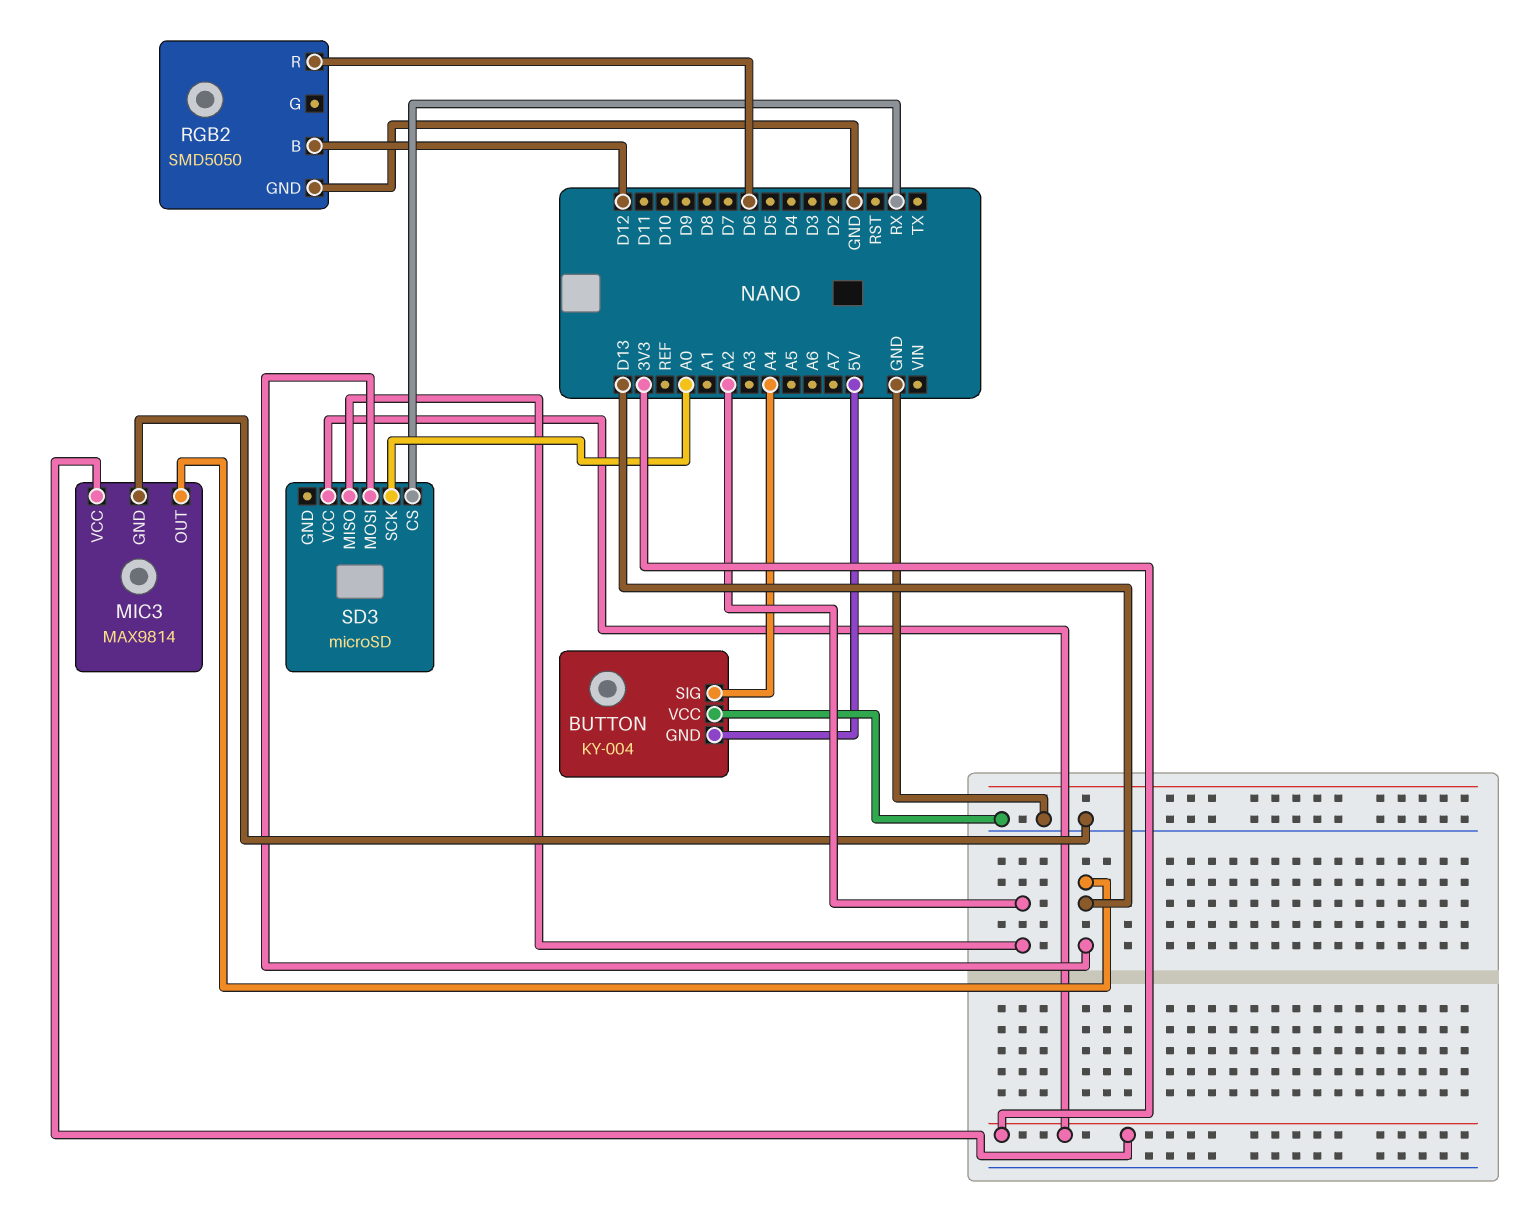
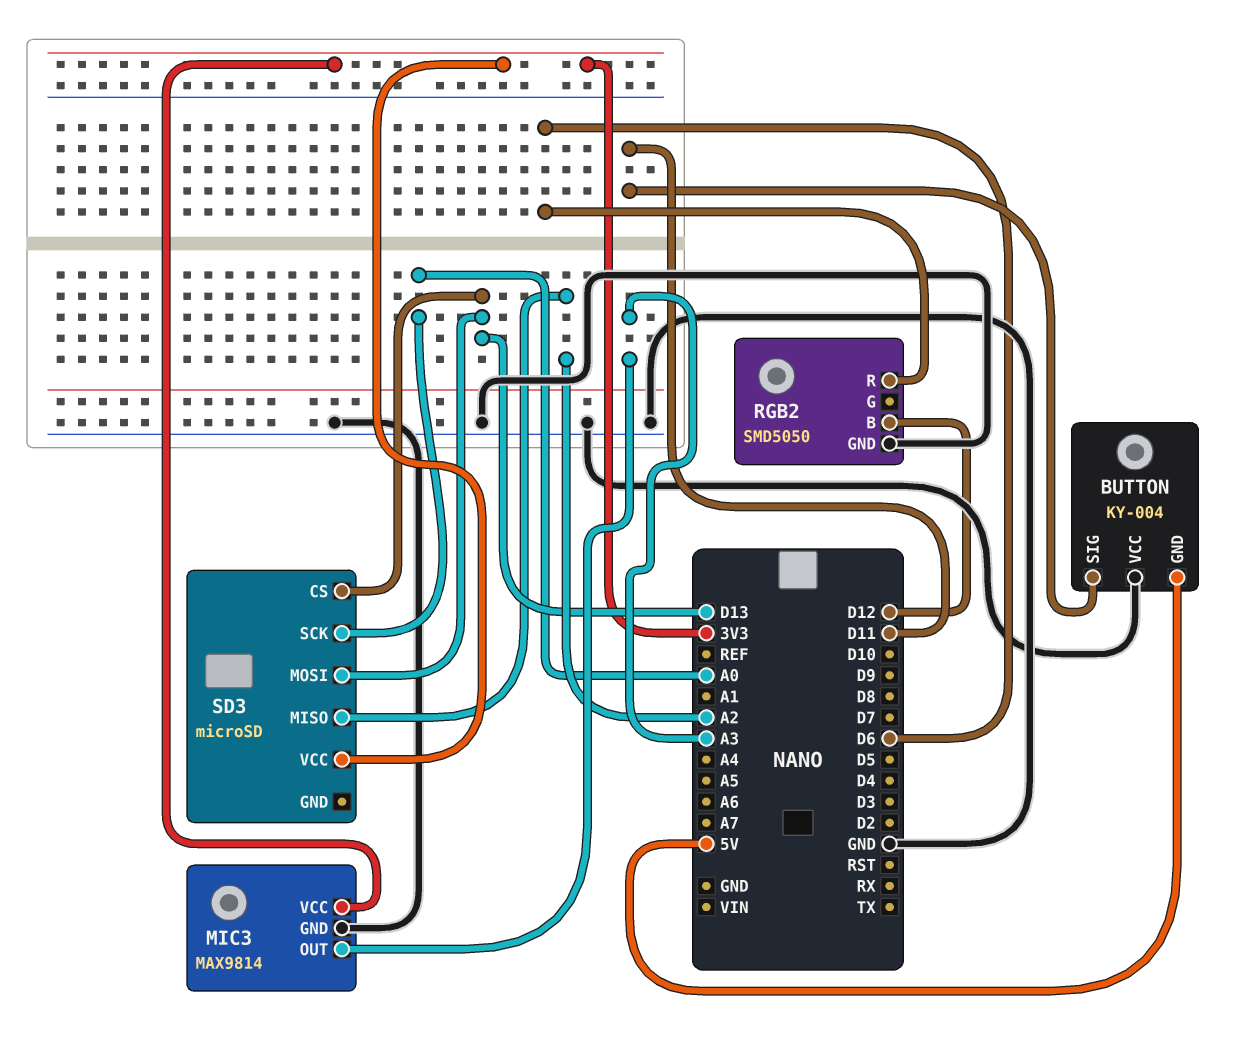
BUTTON pin SIG: A4 -> D11
MIC3 pin OUT: D13 -> A3
SD3 pin CS: RX -> D13

